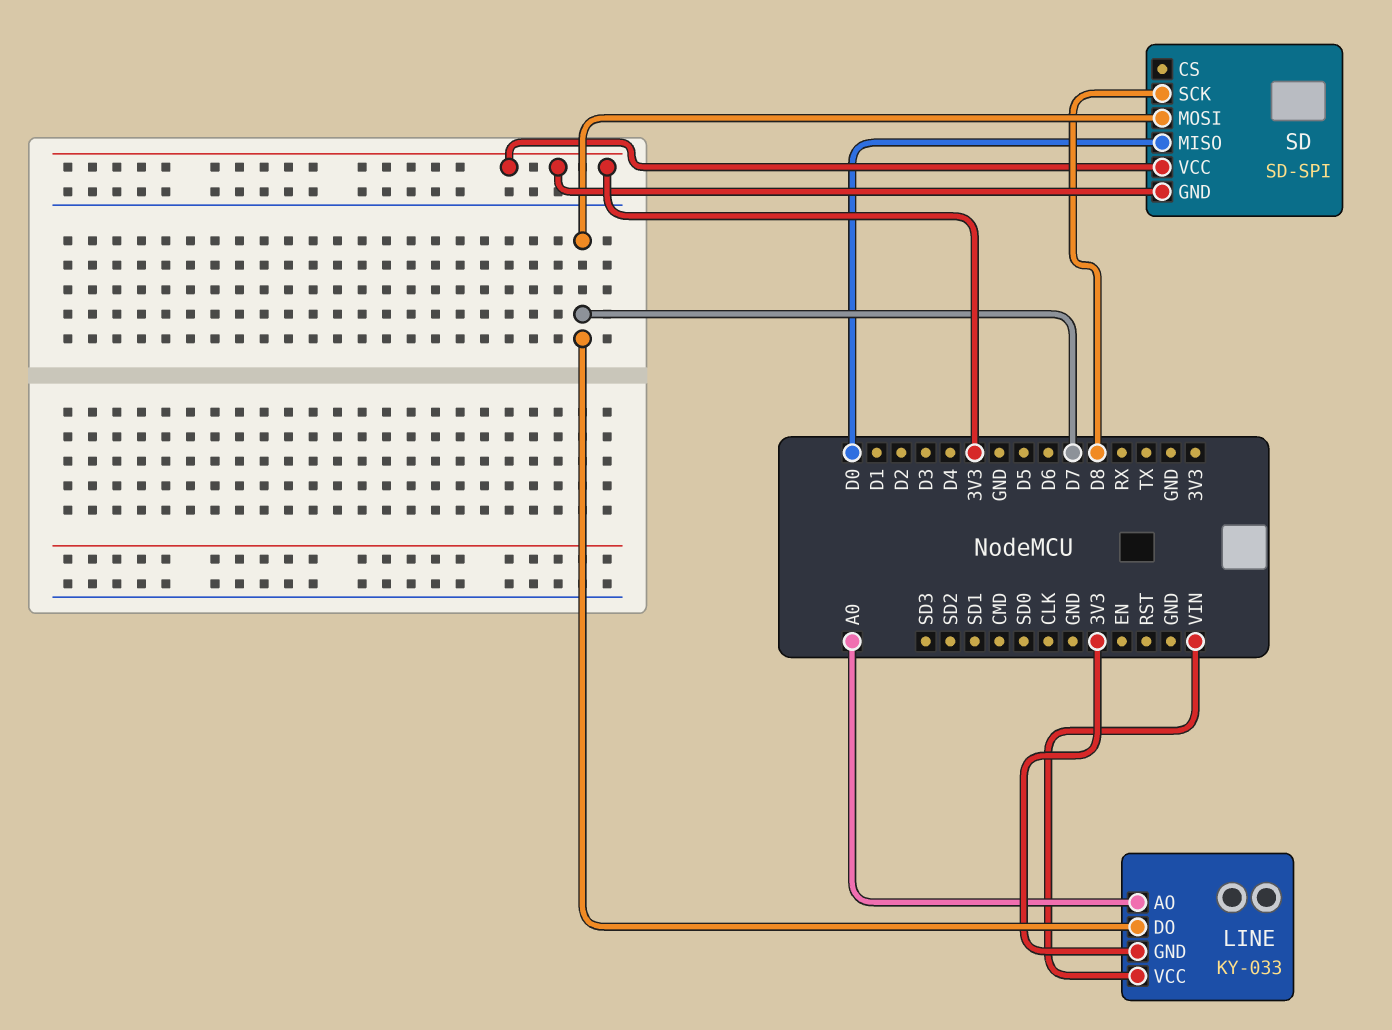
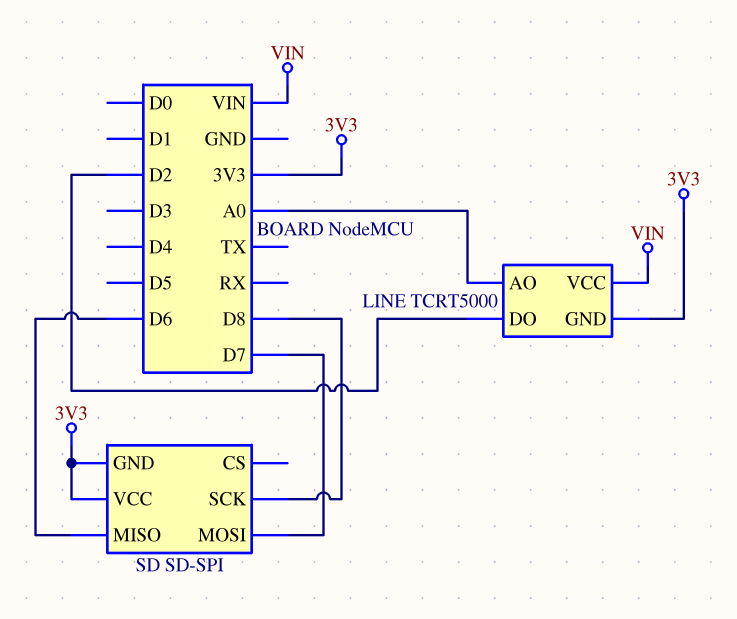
LINE: KY-033 -> TCRT5000
LINE pin DO: D7 -> D2
SD pin MISO: D0 -> D6

